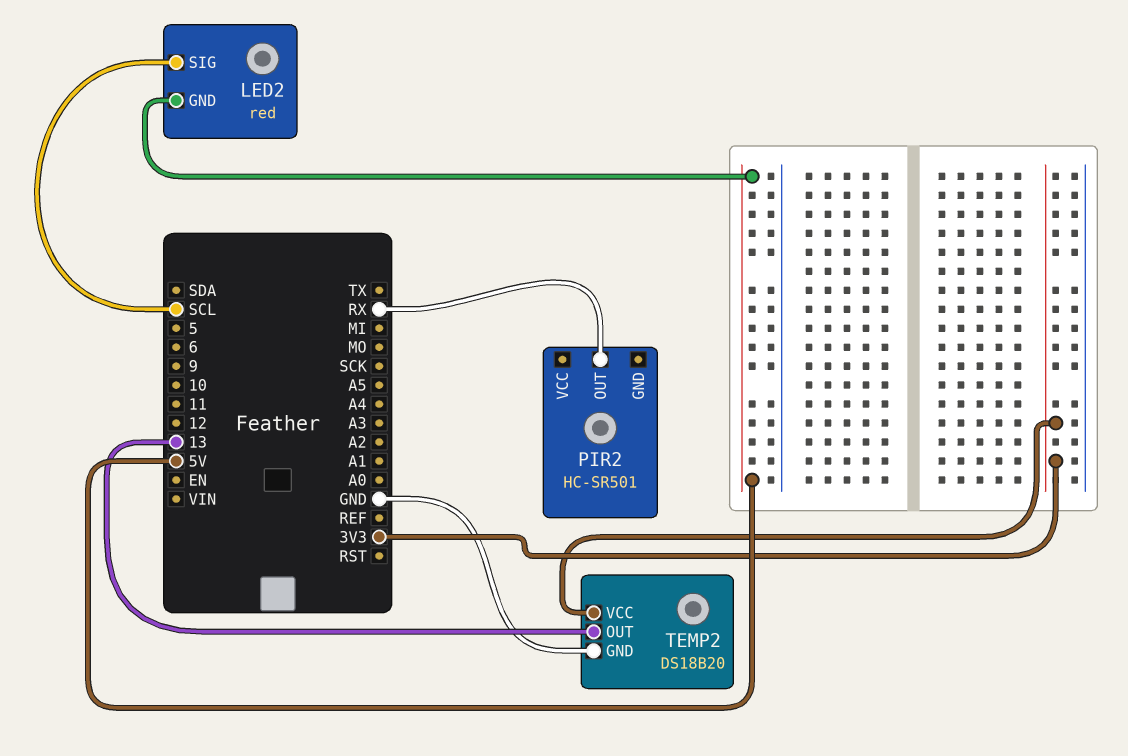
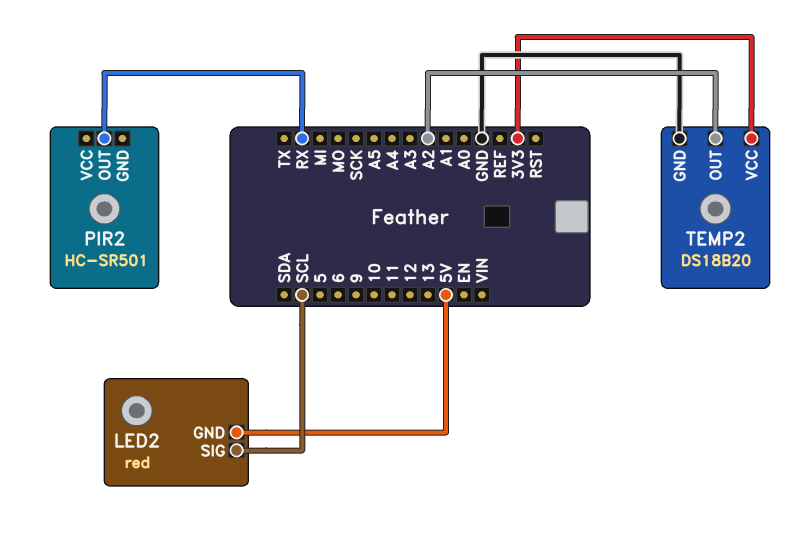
TEMP2 pin OUT: 13 -> A2

